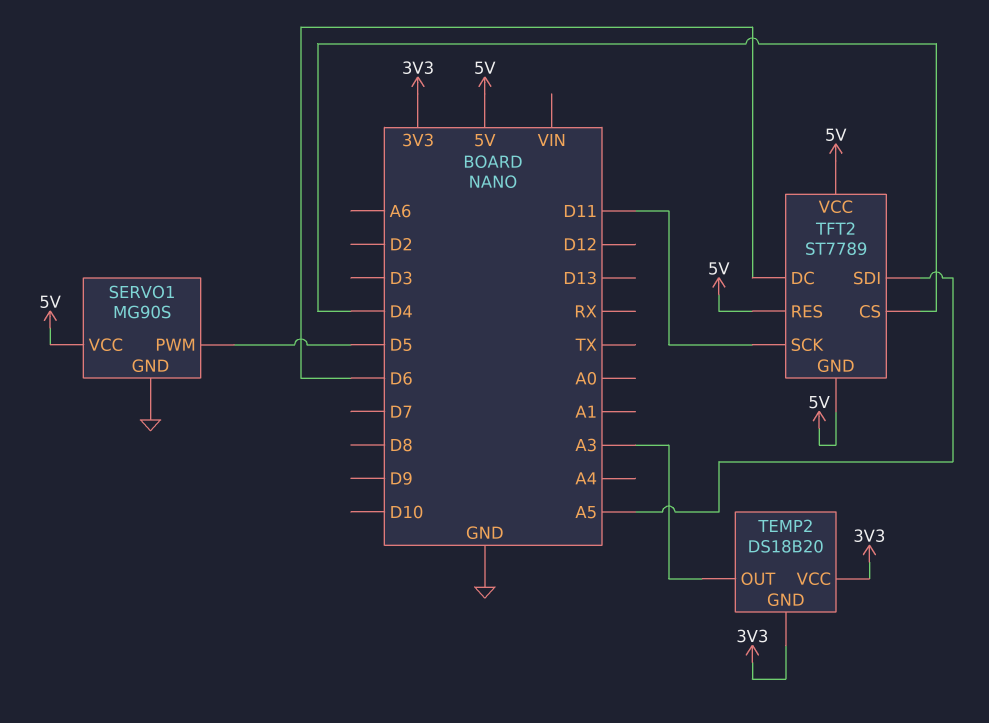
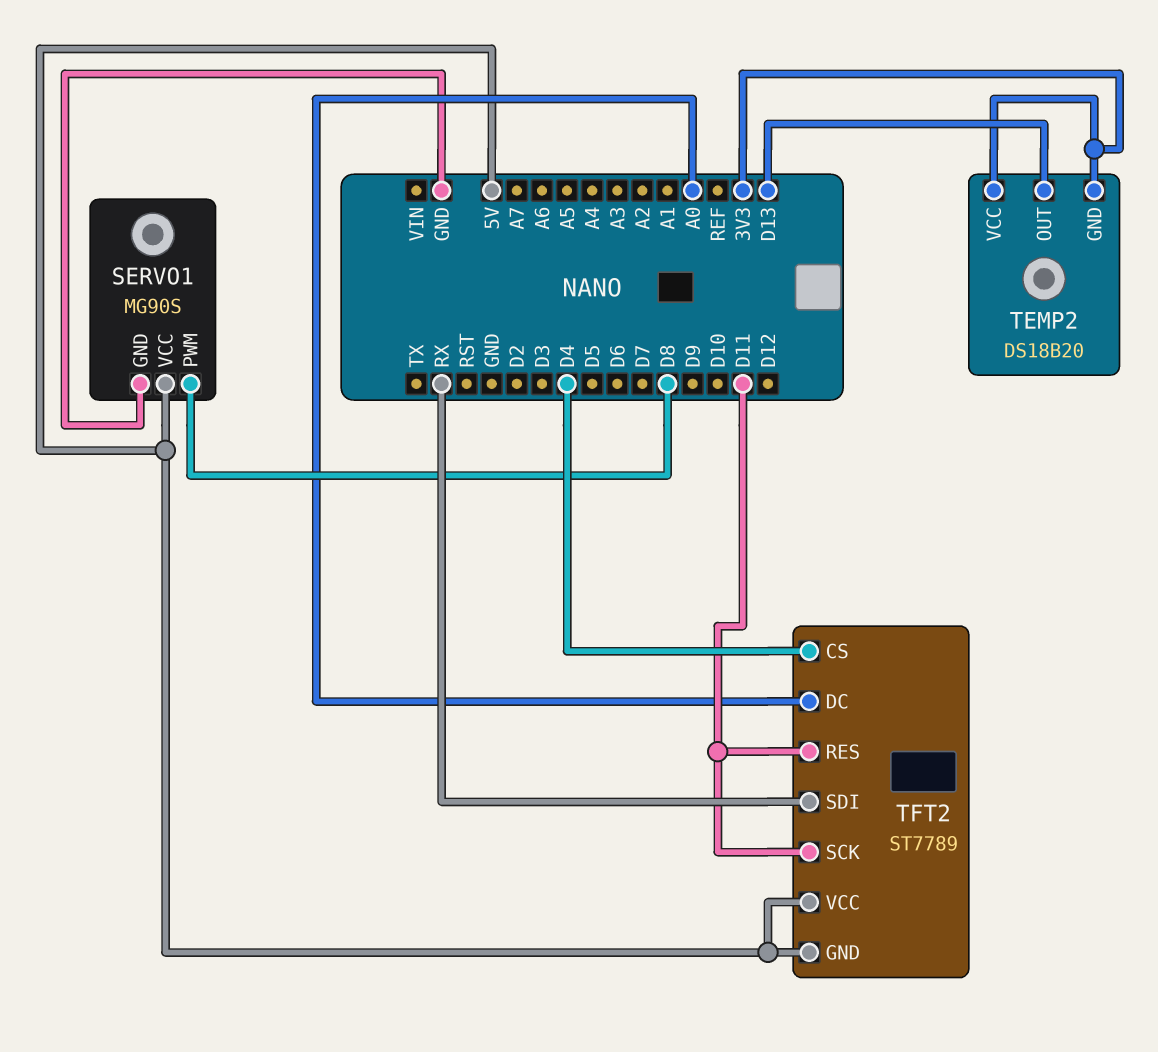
SERVO1 pin PWM: D5 -> D8
TEMP2 pin OUT: A3 -> D13
TFT2 pin DC: D6 -> A0
TFT2 pin RES: 5V -> D11
TFT2 pin SDI: A5 -> RX

